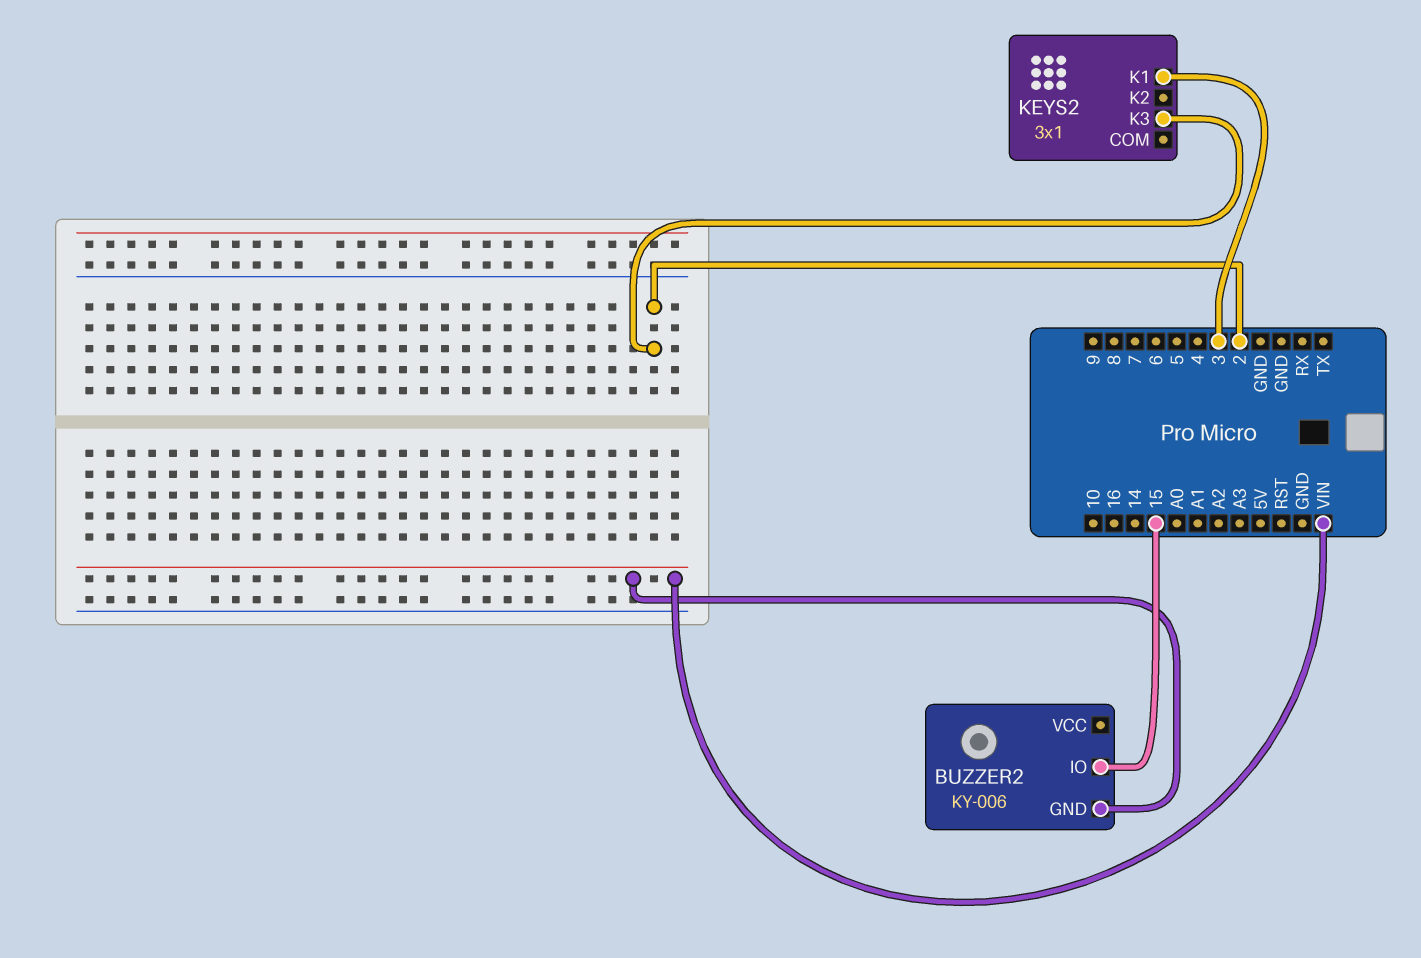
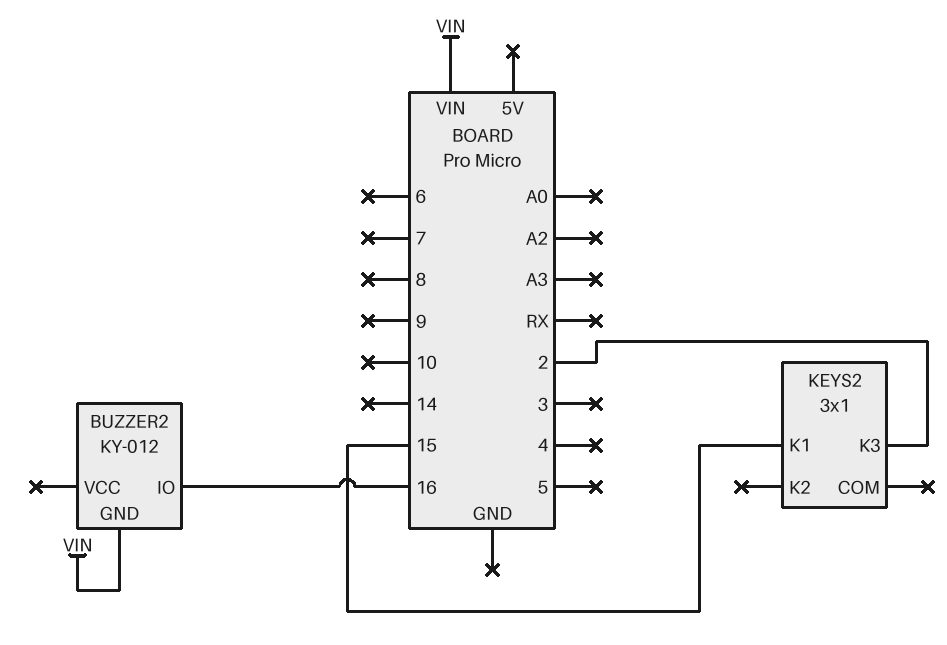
BUZZER2: KY-006 -> KY-012
BUZZER2 pin IO: 15 -> 16
KEYS2 pin K1: 3 -> 15

